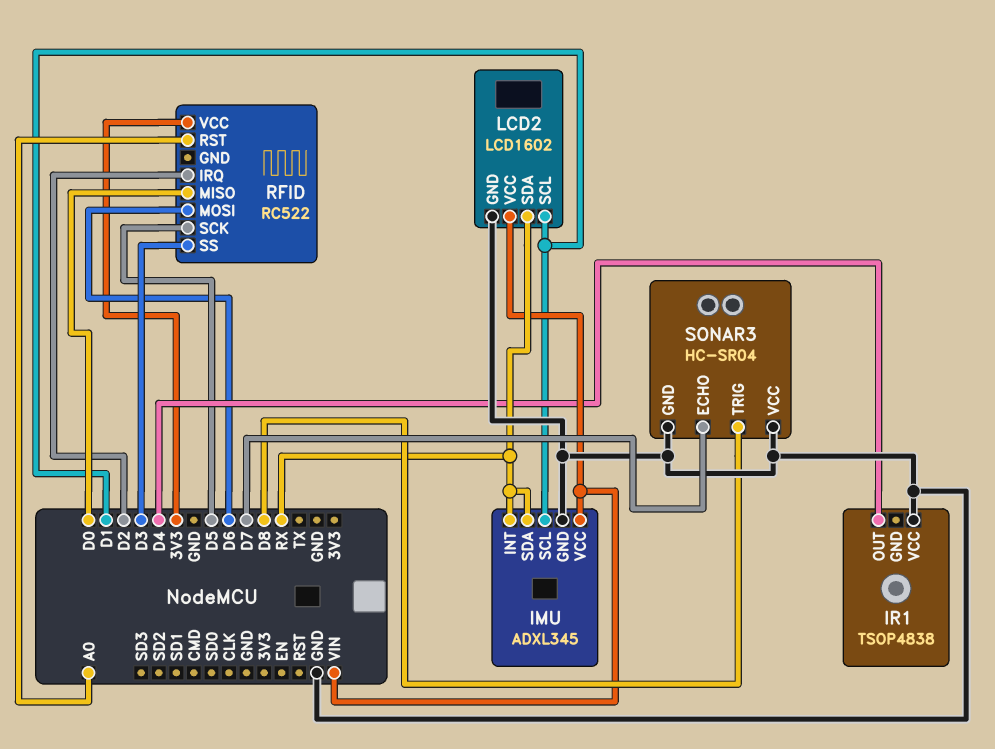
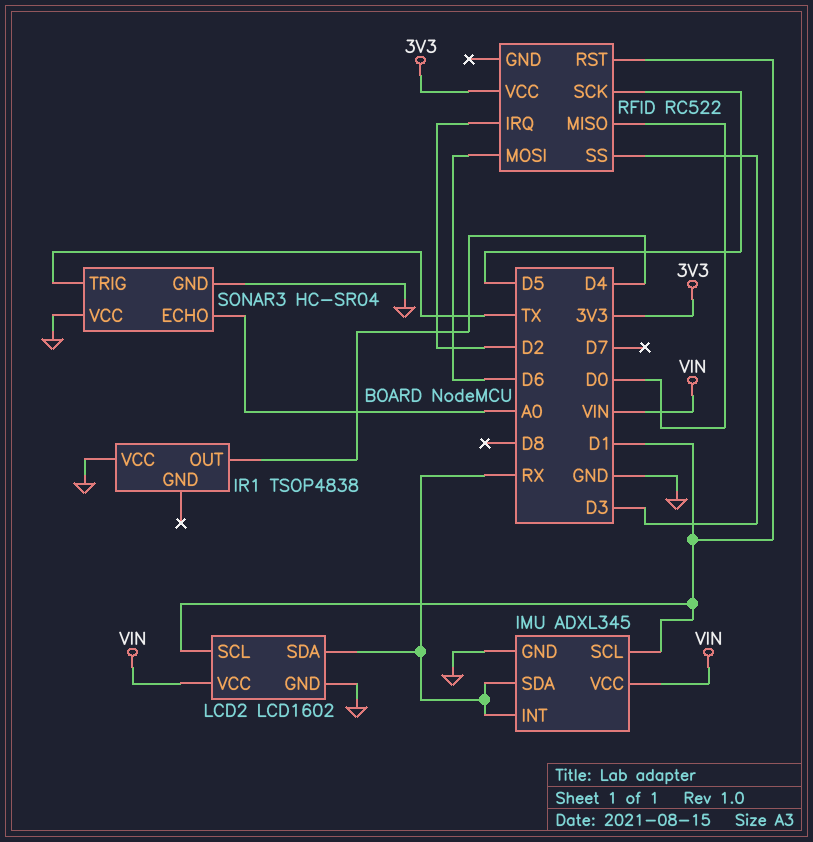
RFID pin RST: A0 -> D1
SONAR3 pin ECHO: D7 -> A0
SONAR3 pin TRIG: D8 -> TX

